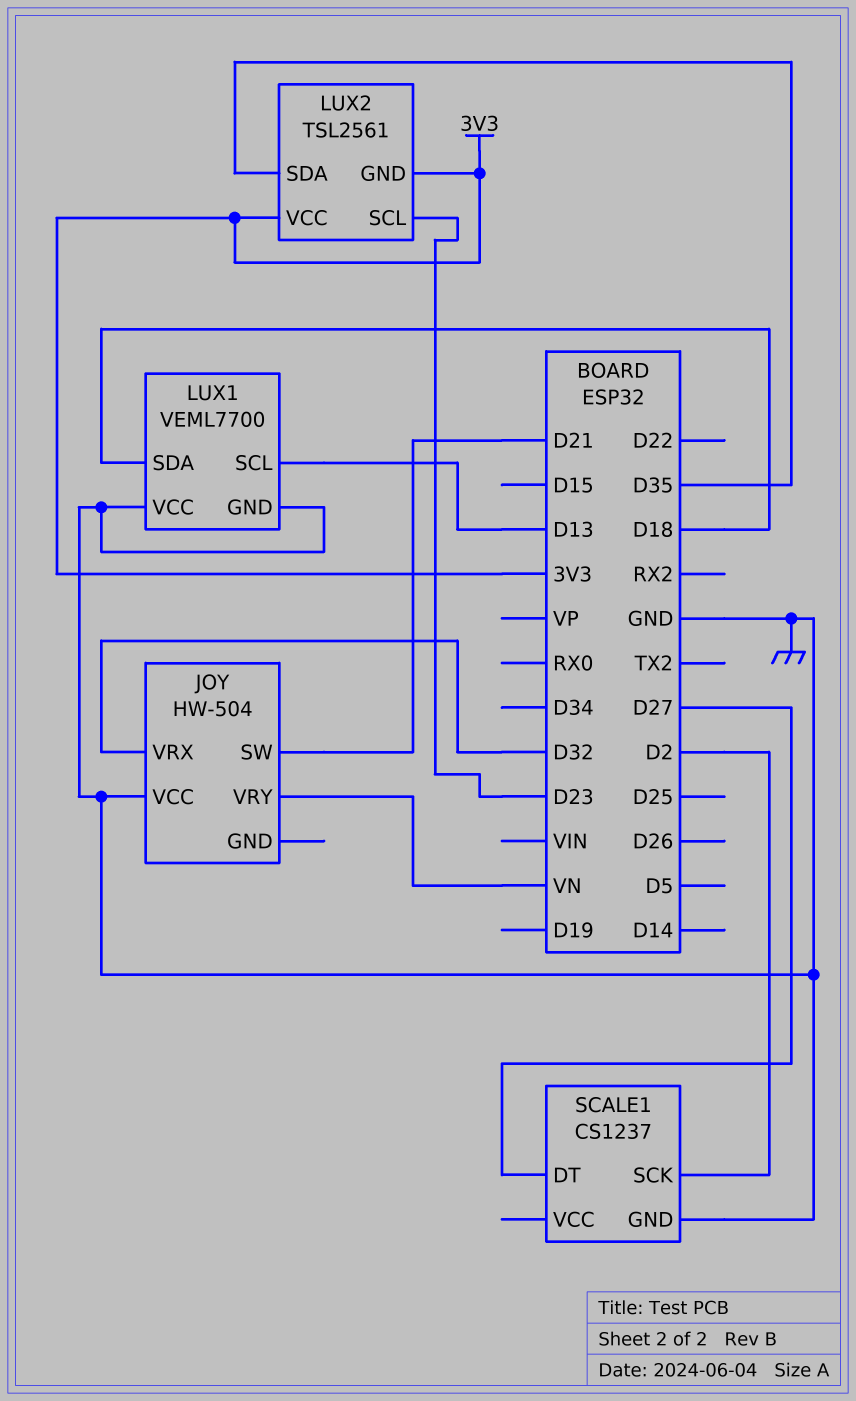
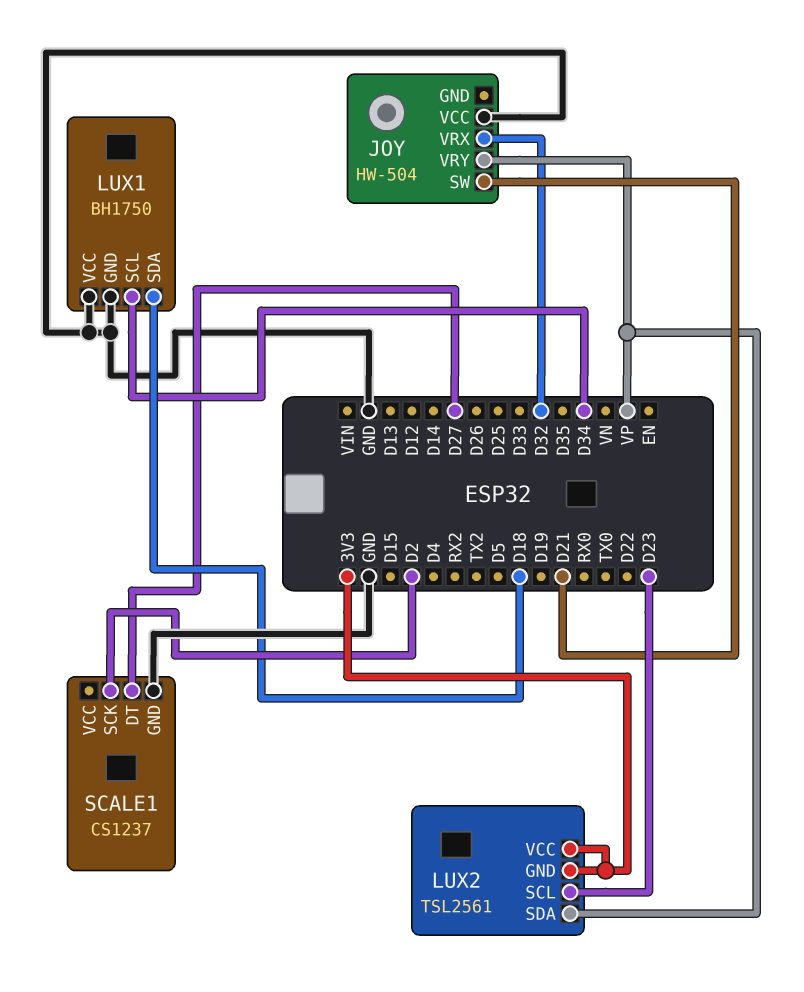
JOY pin VRY: VN -> VP
LUX1: VEML7700 -> BH1750
LUX1 pin SCL: D13 -> D34
LUX2 pin SDA: D35 -> VP

